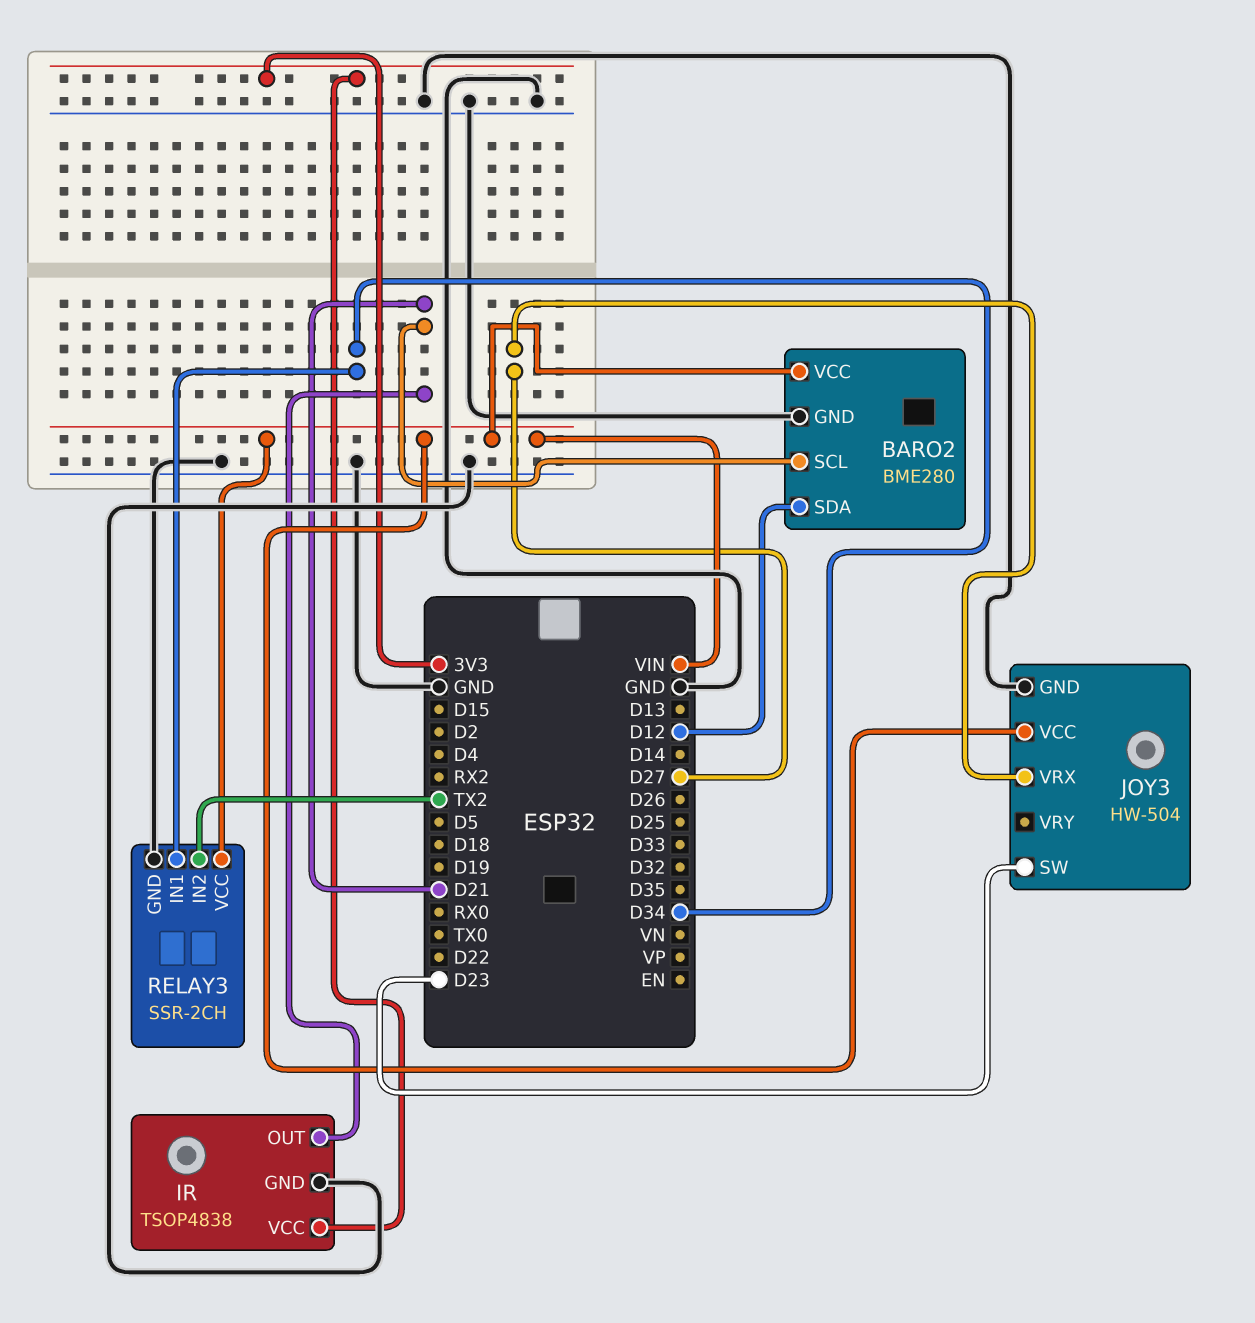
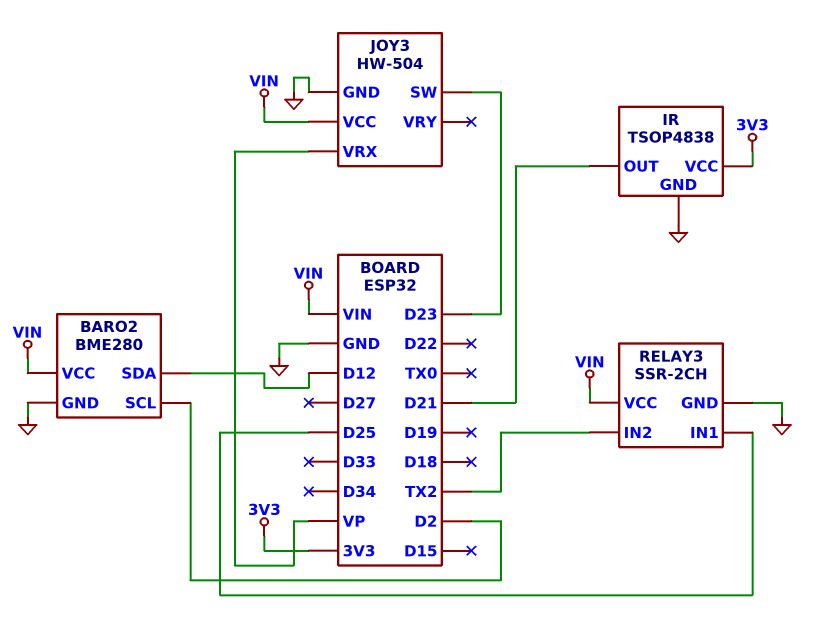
BARO2 pin SCL: D21 -> D2
JOY3 pin VRX: D27 -> VP
RELAY3 pin IN1: D34 -> D25

